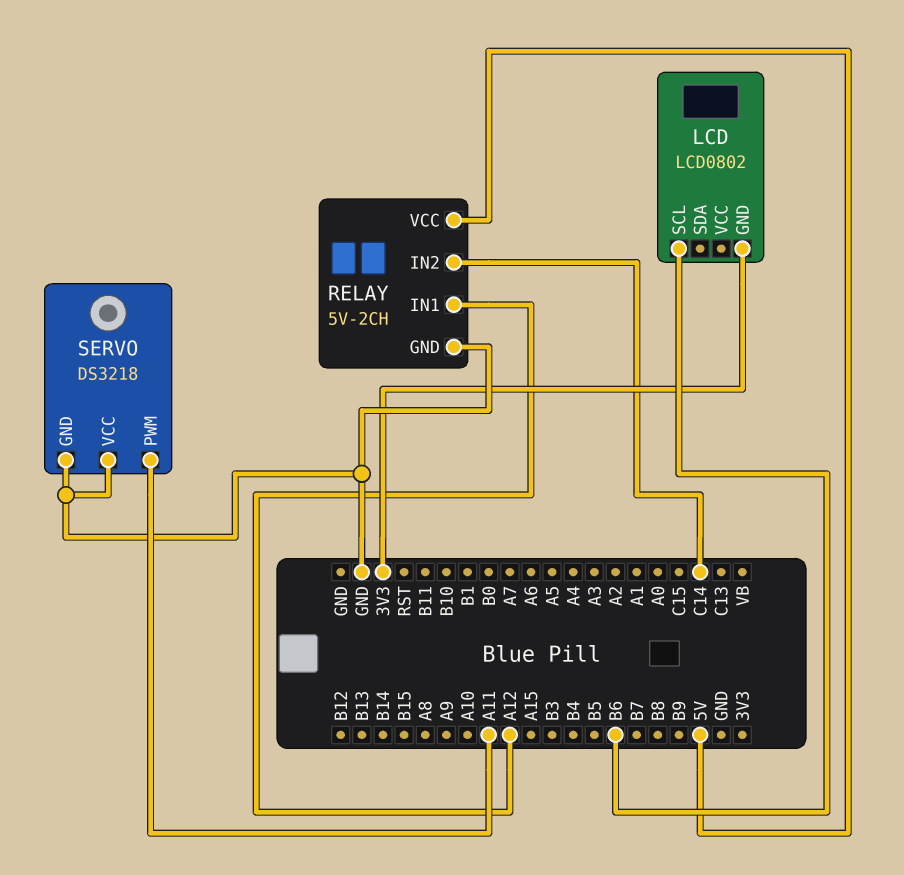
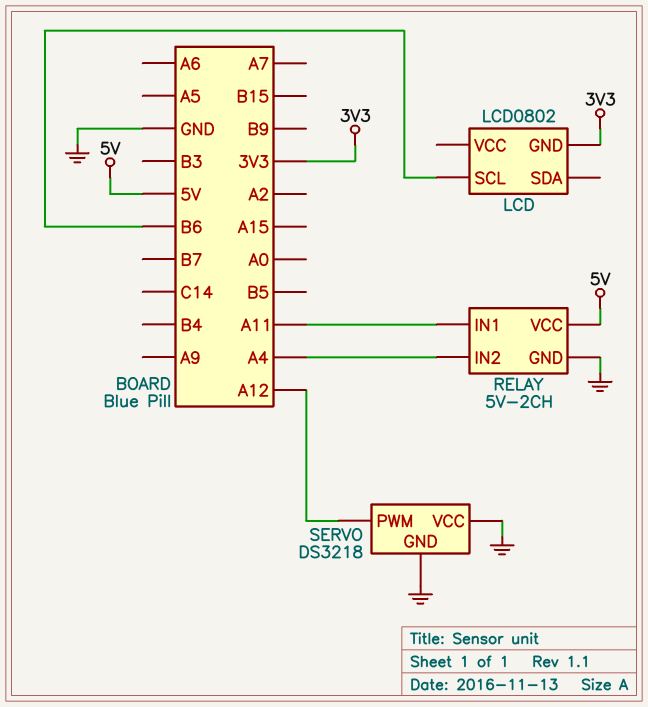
RELAY pin IN1: A12 -> A11
RELAY pin IN2: C14 -> A4
SERVO pin PWM: A11 -> A12

